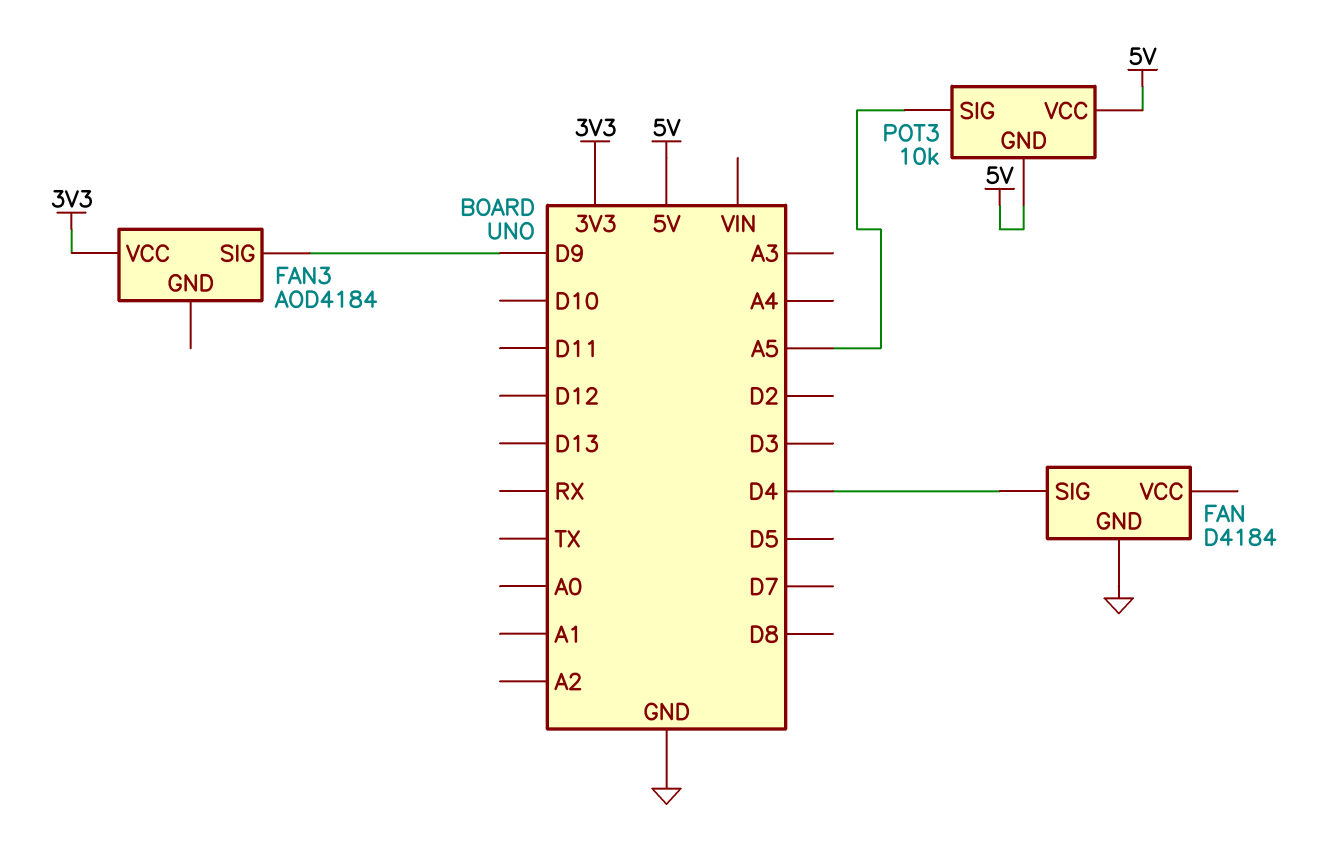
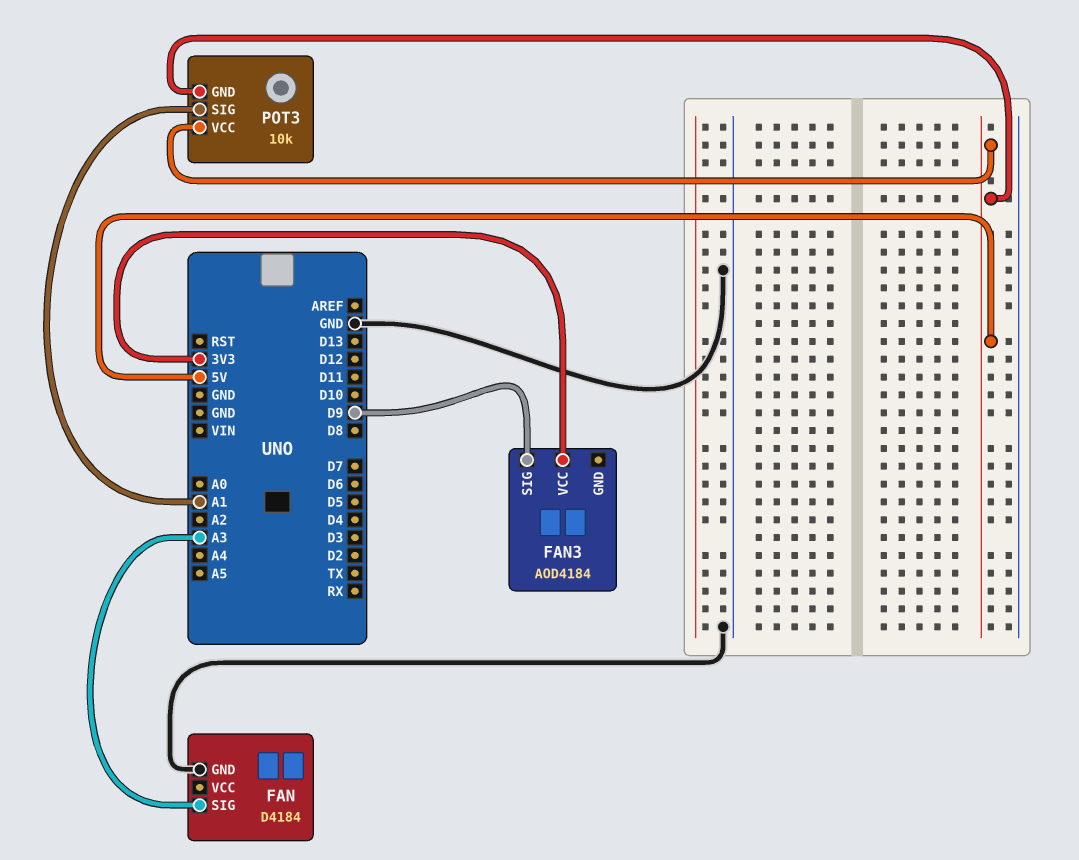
FAN pin SIG: D4 -> A3
POT3 pin SIG: A5 -> A1

